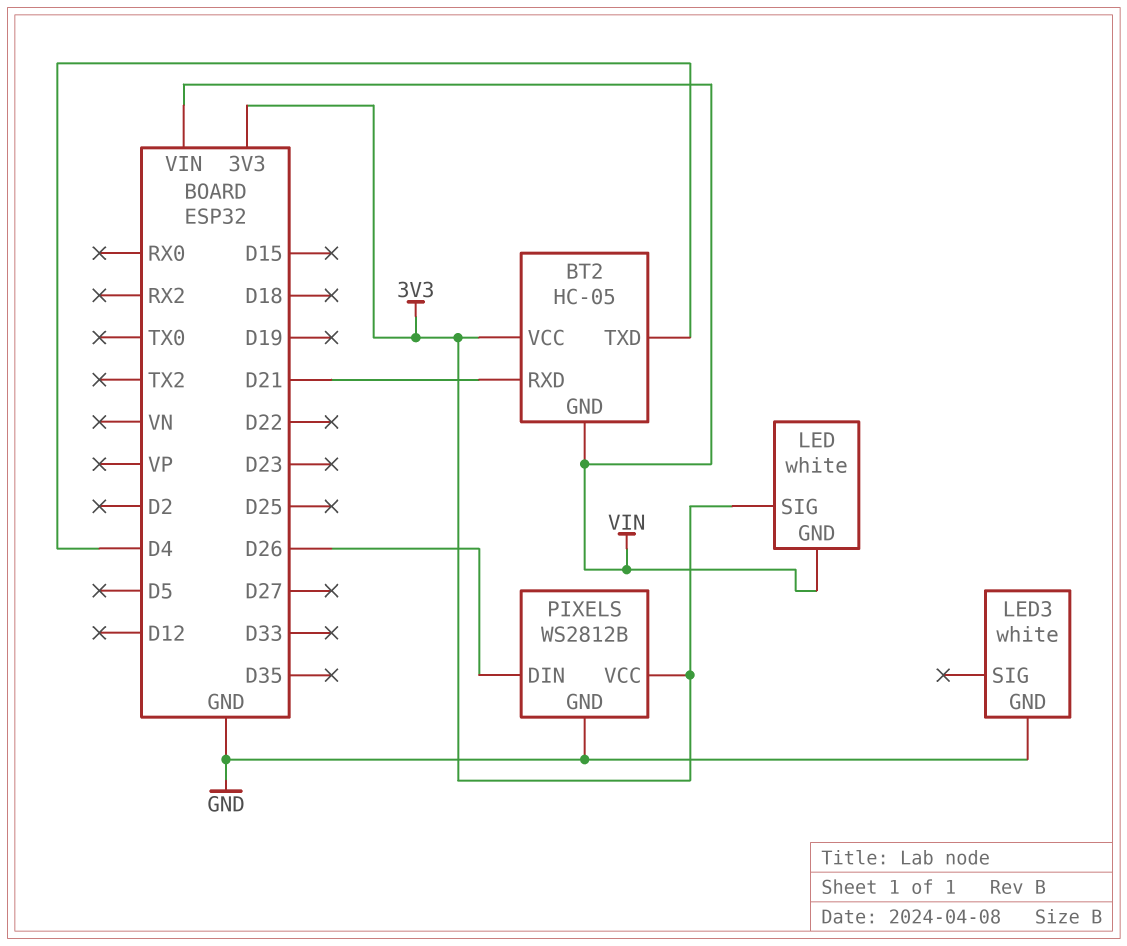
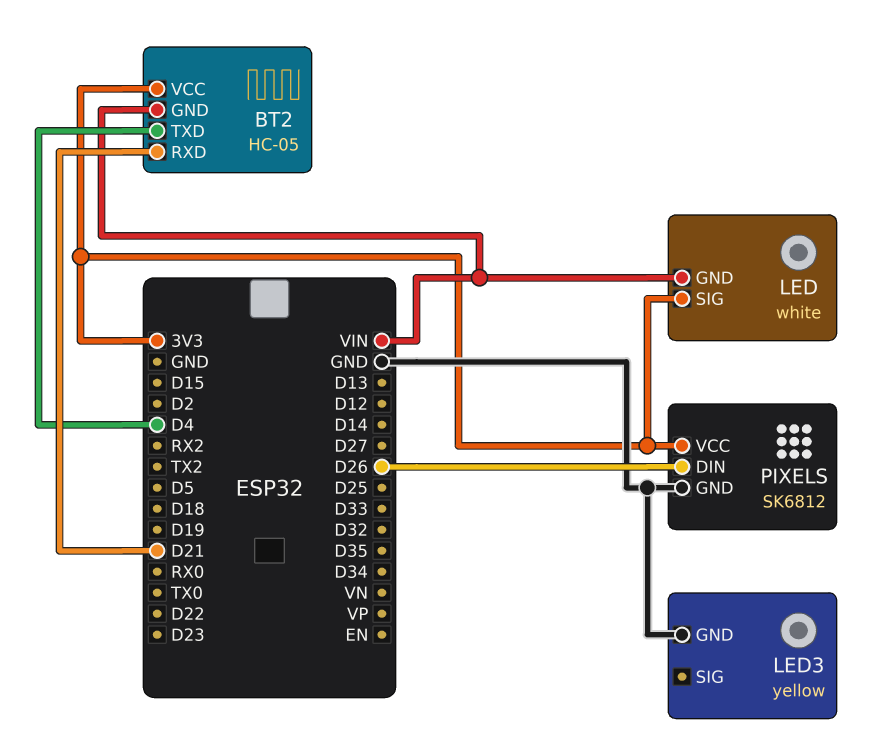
LED3: white -> yellow
PIXELS: WS2812B -> SK6812

